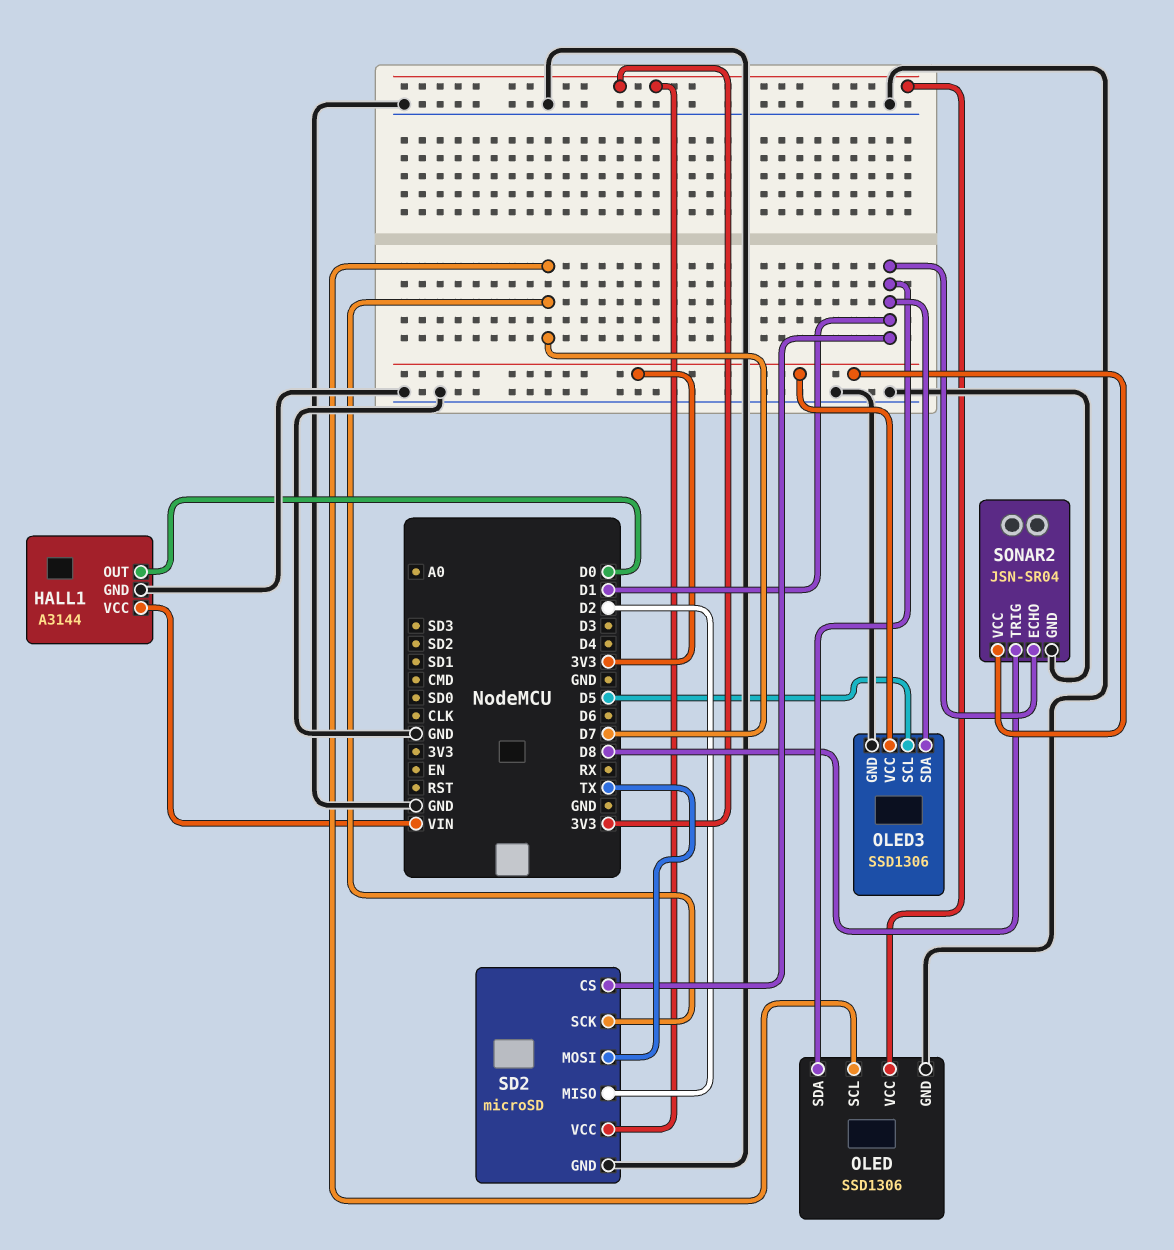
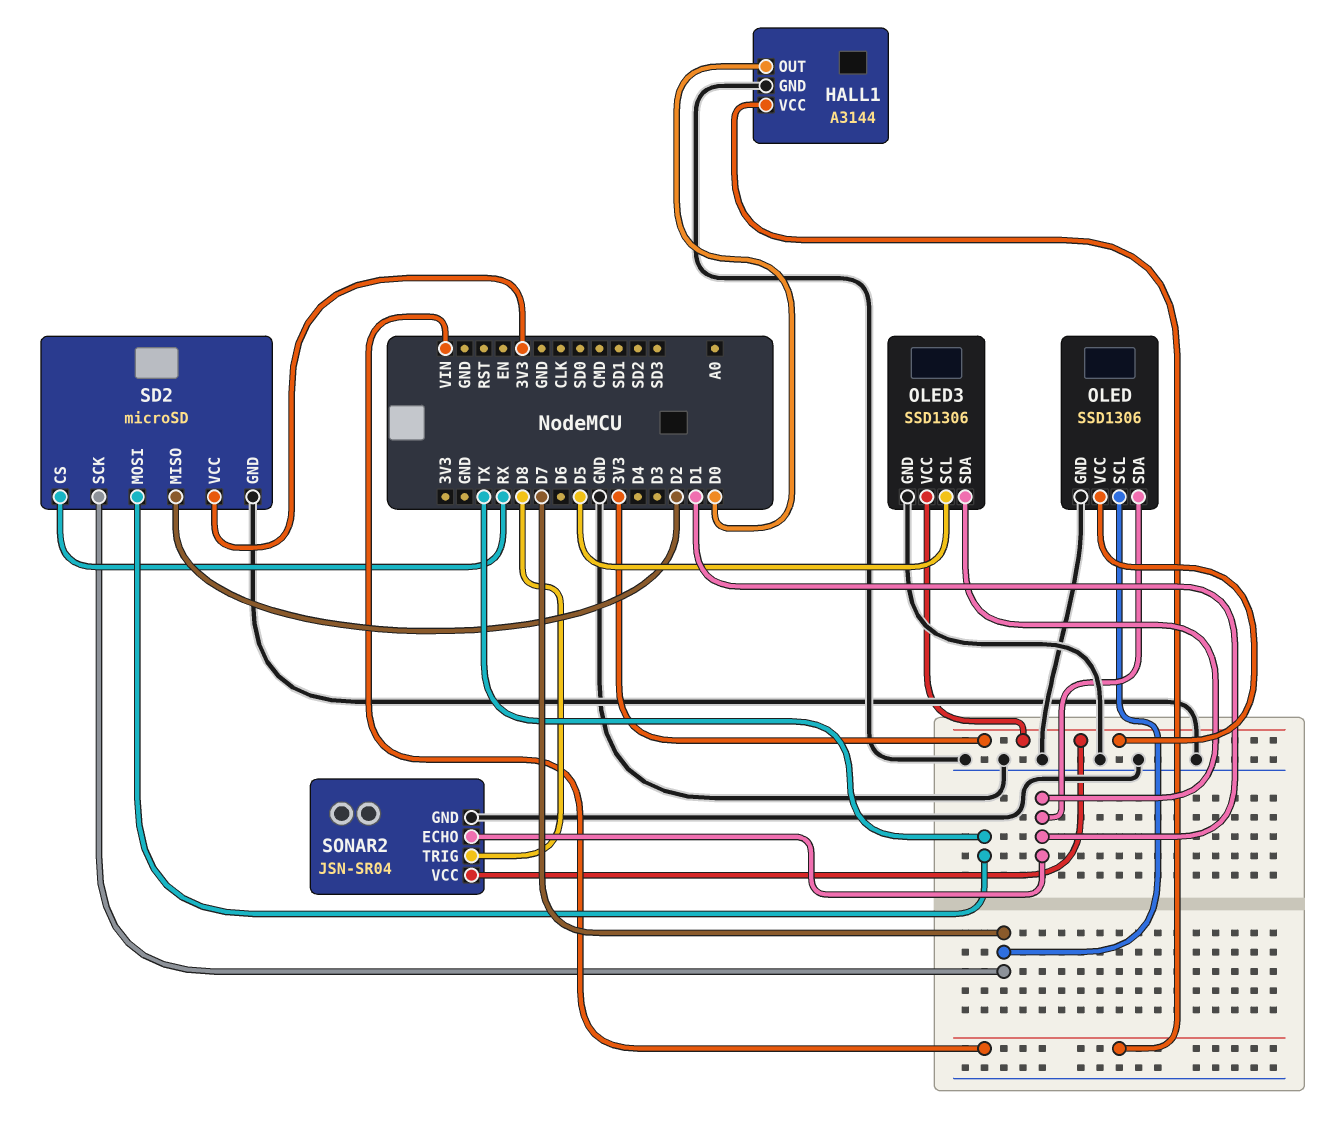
SD2 pin CS: D1 -> RX

